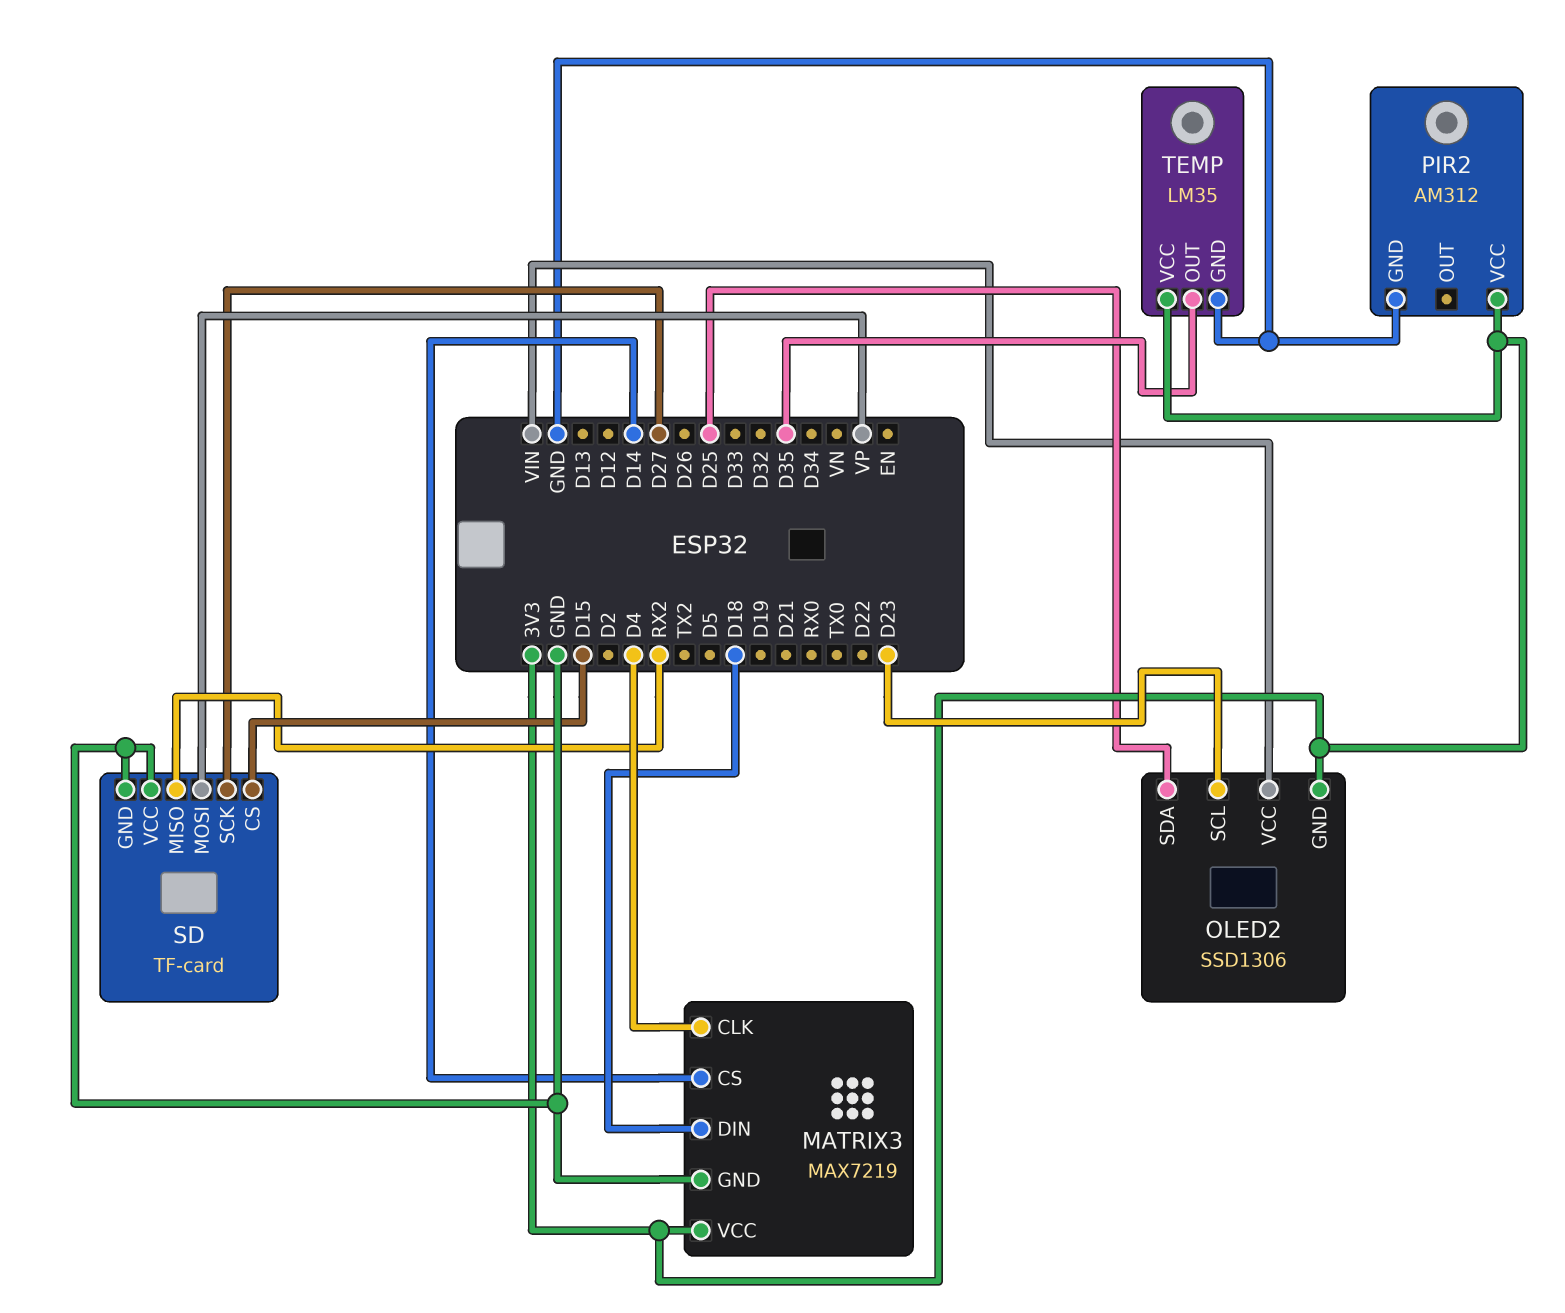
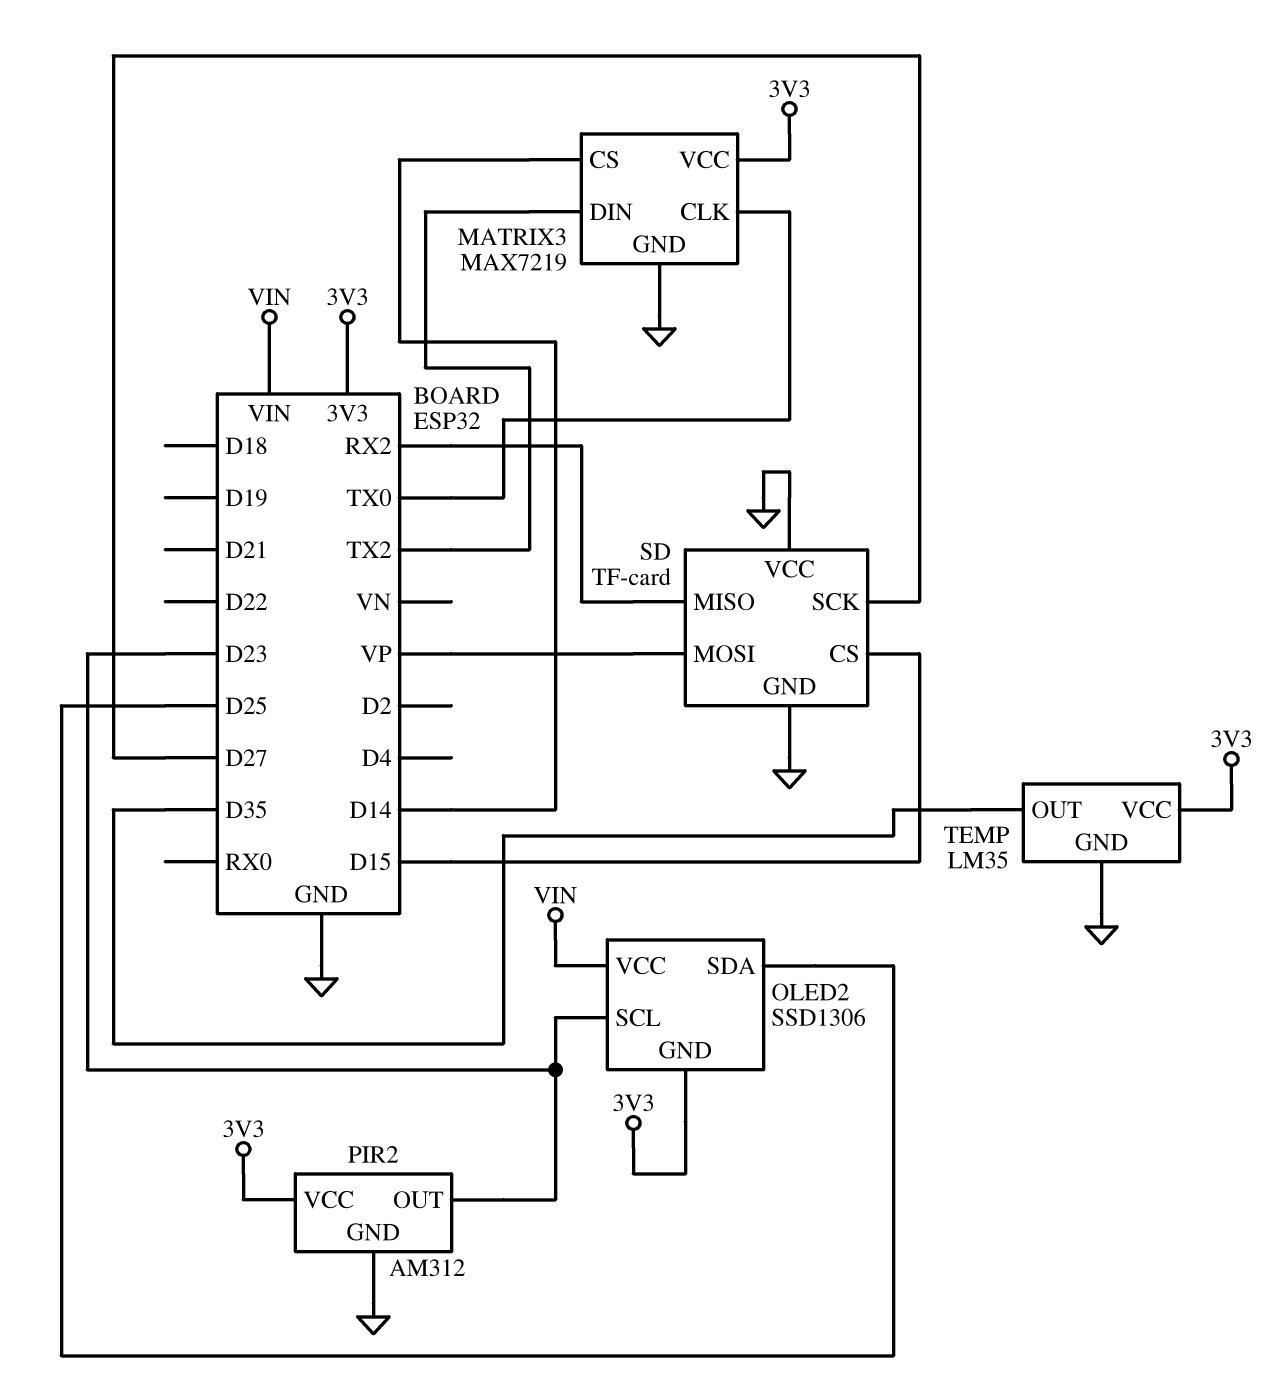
MATRIX3 pin CLK: D4 -> TX0
MATRIX3 pin DIN: D18 -> TX2
PIR2 pin OUT: none -> D23

